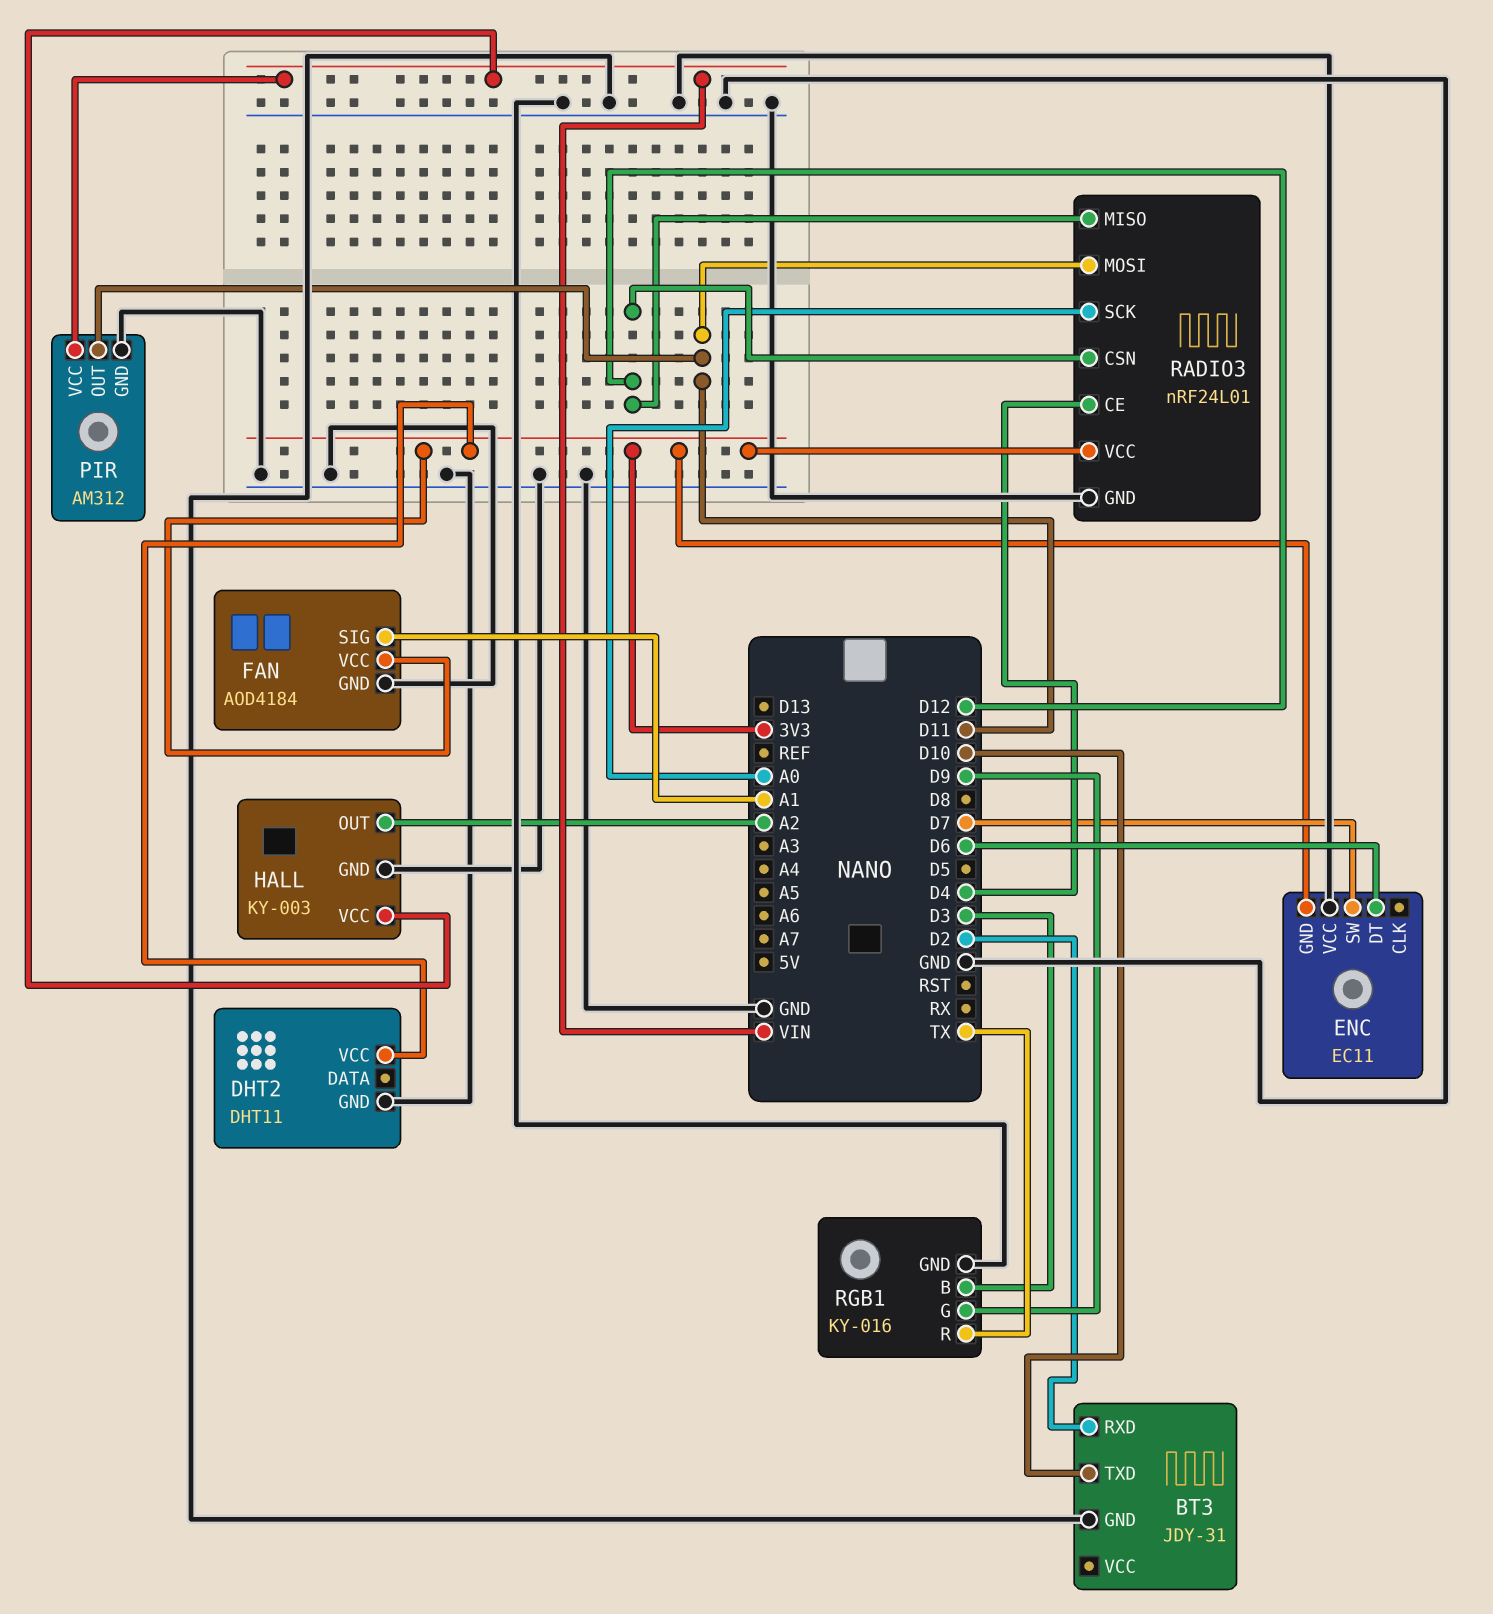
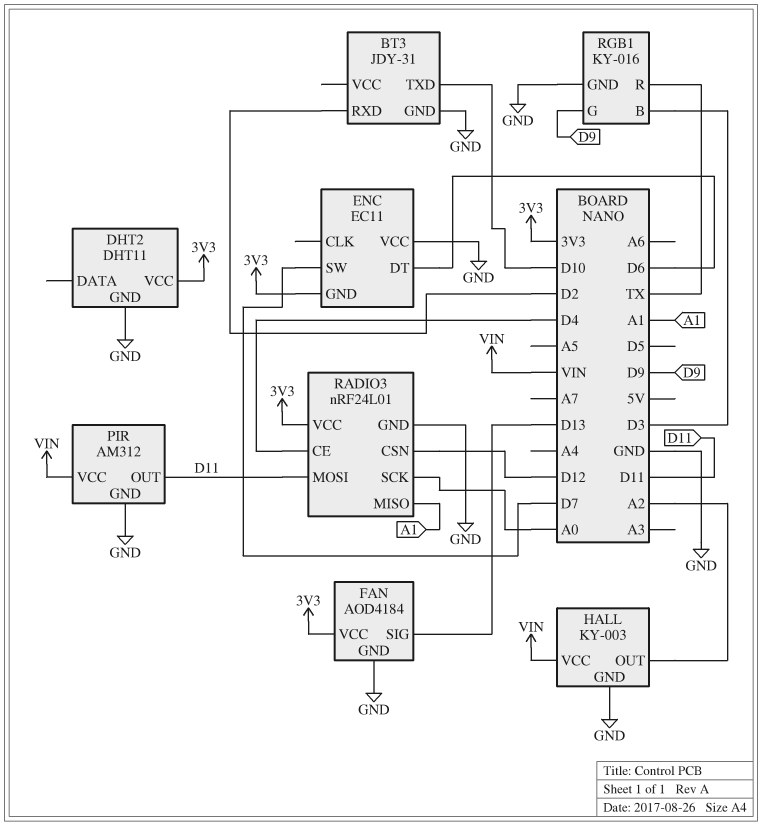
FAN pin SIG: A1 -> D13
RADIO3 pin MISO: D12 -> A1

